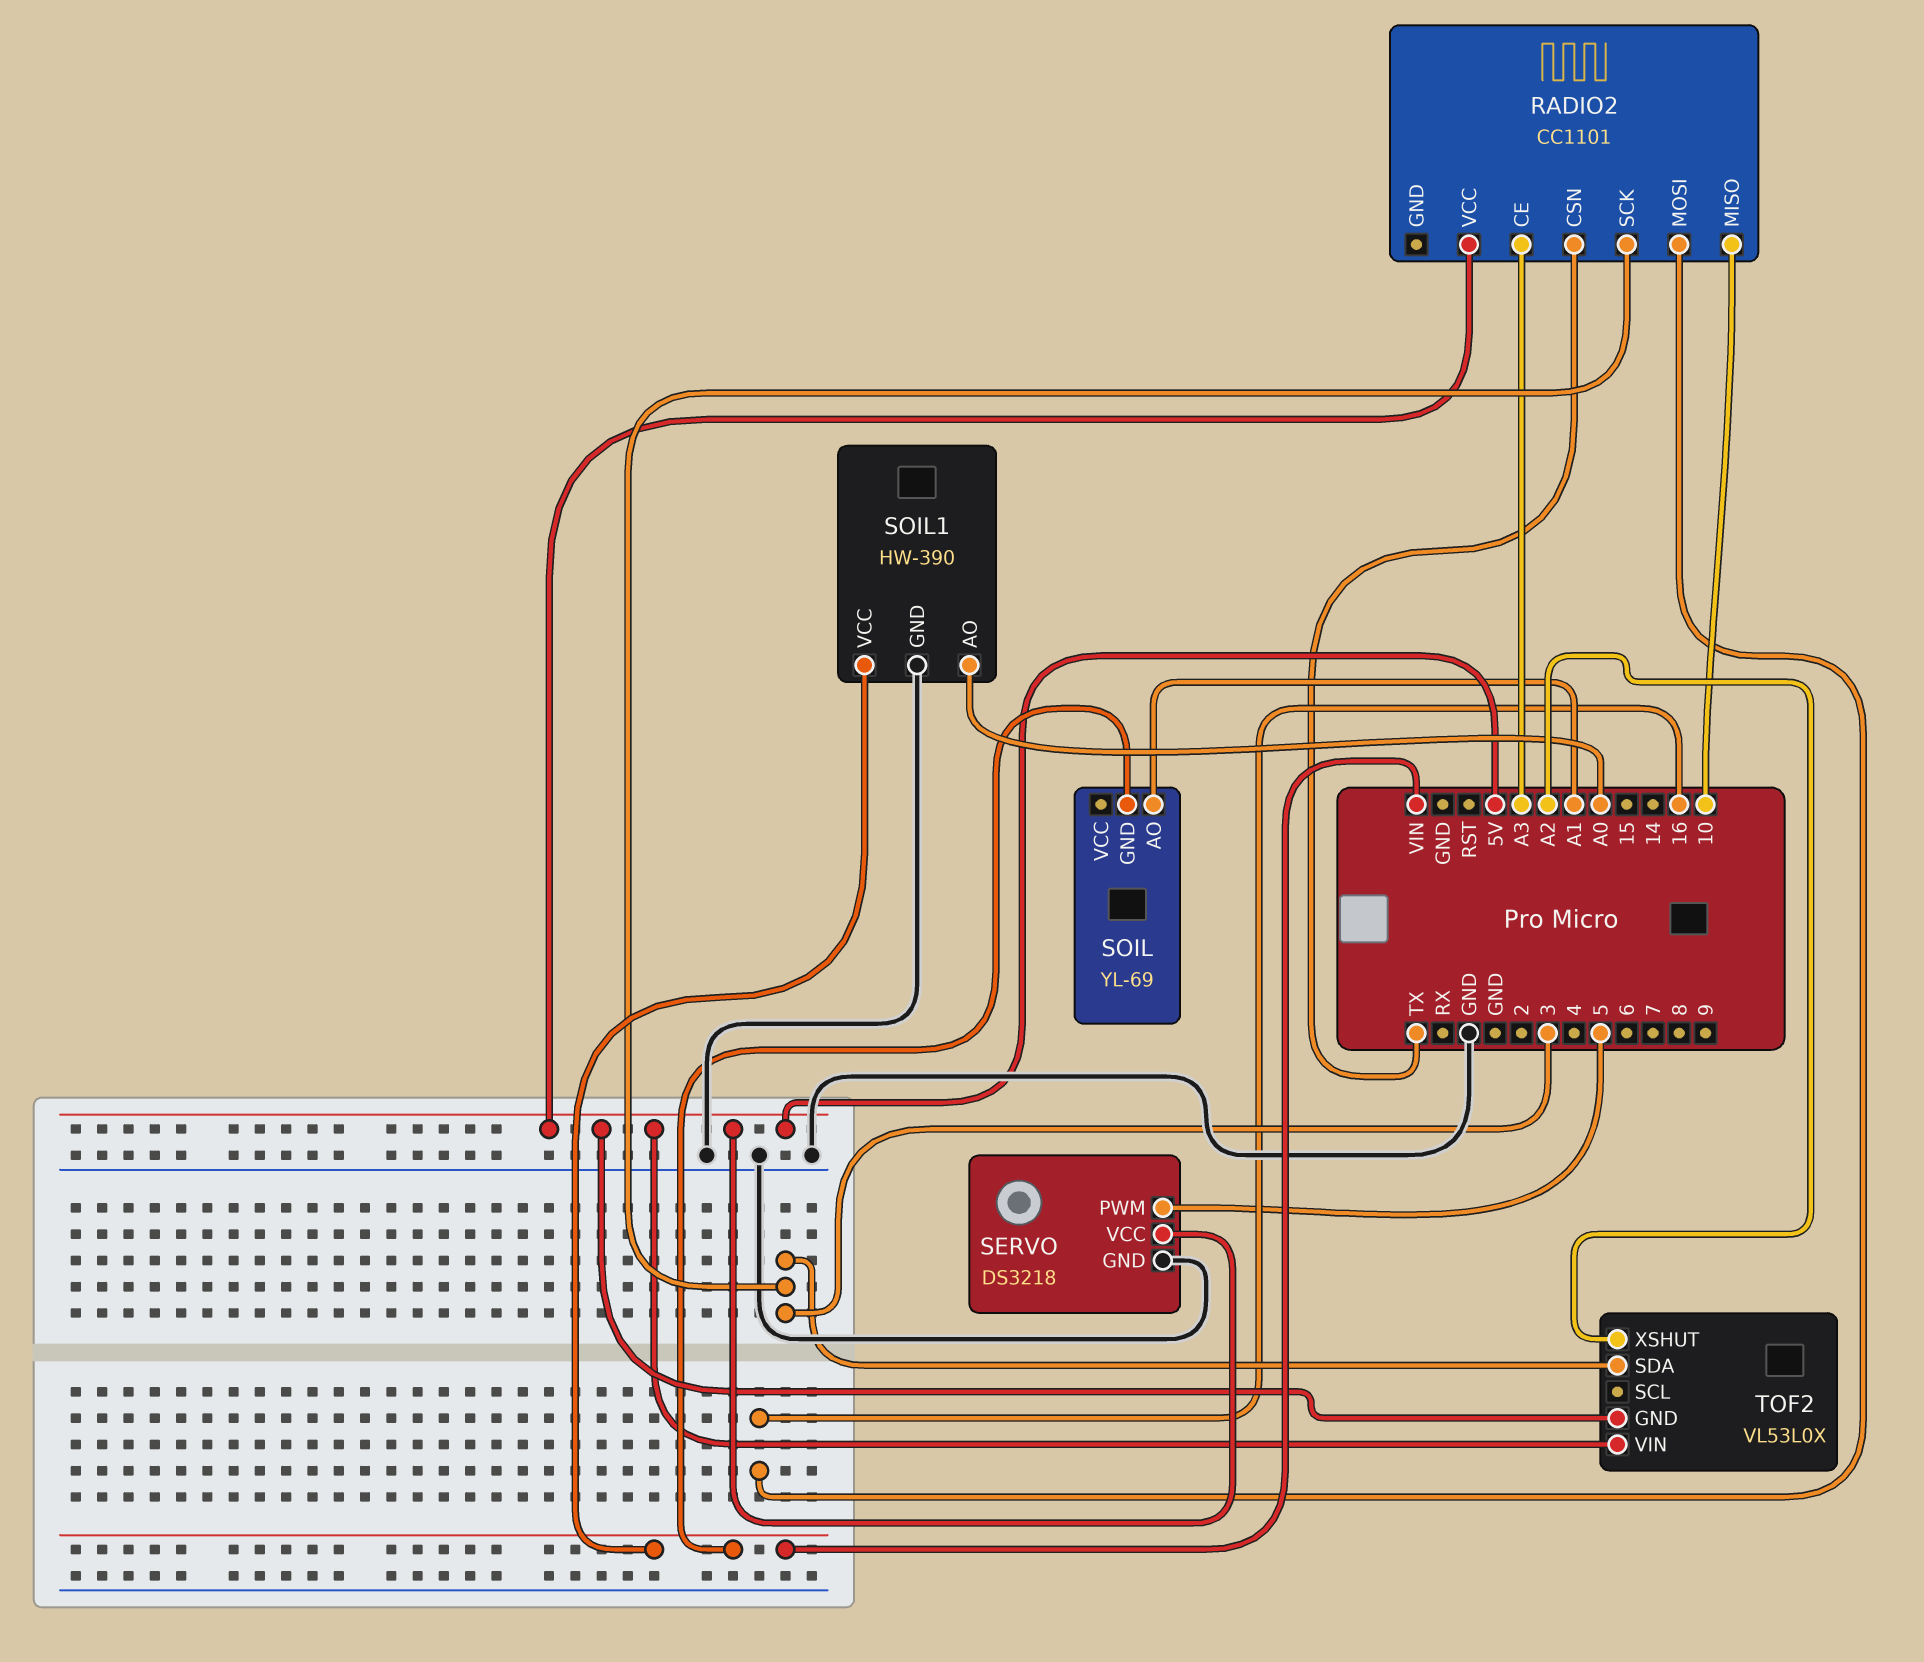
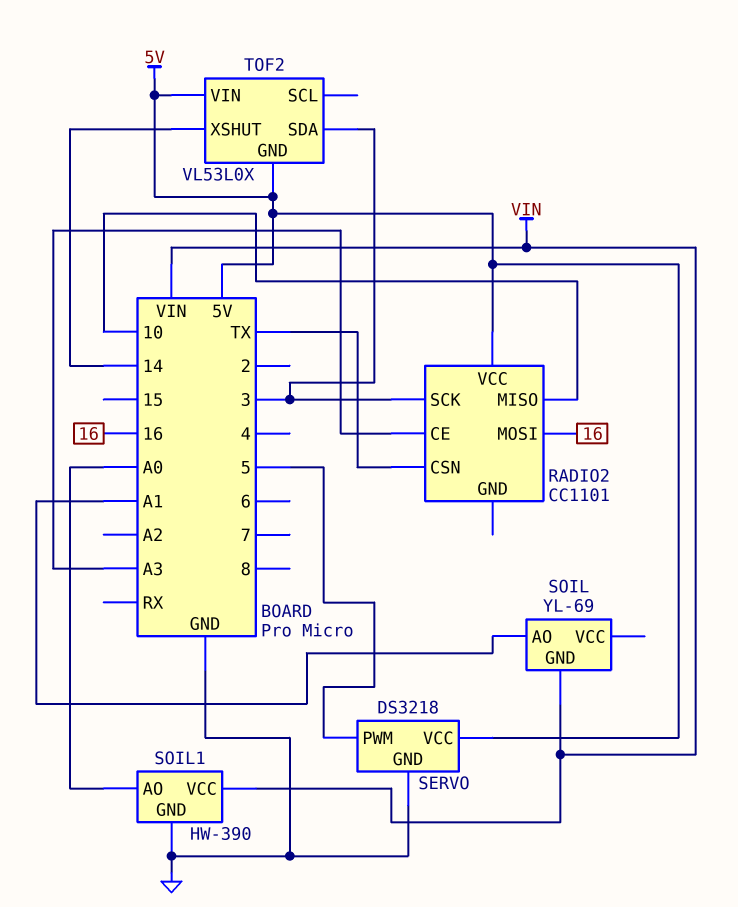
TOF2 pin XSHUT: A2 -> 14

